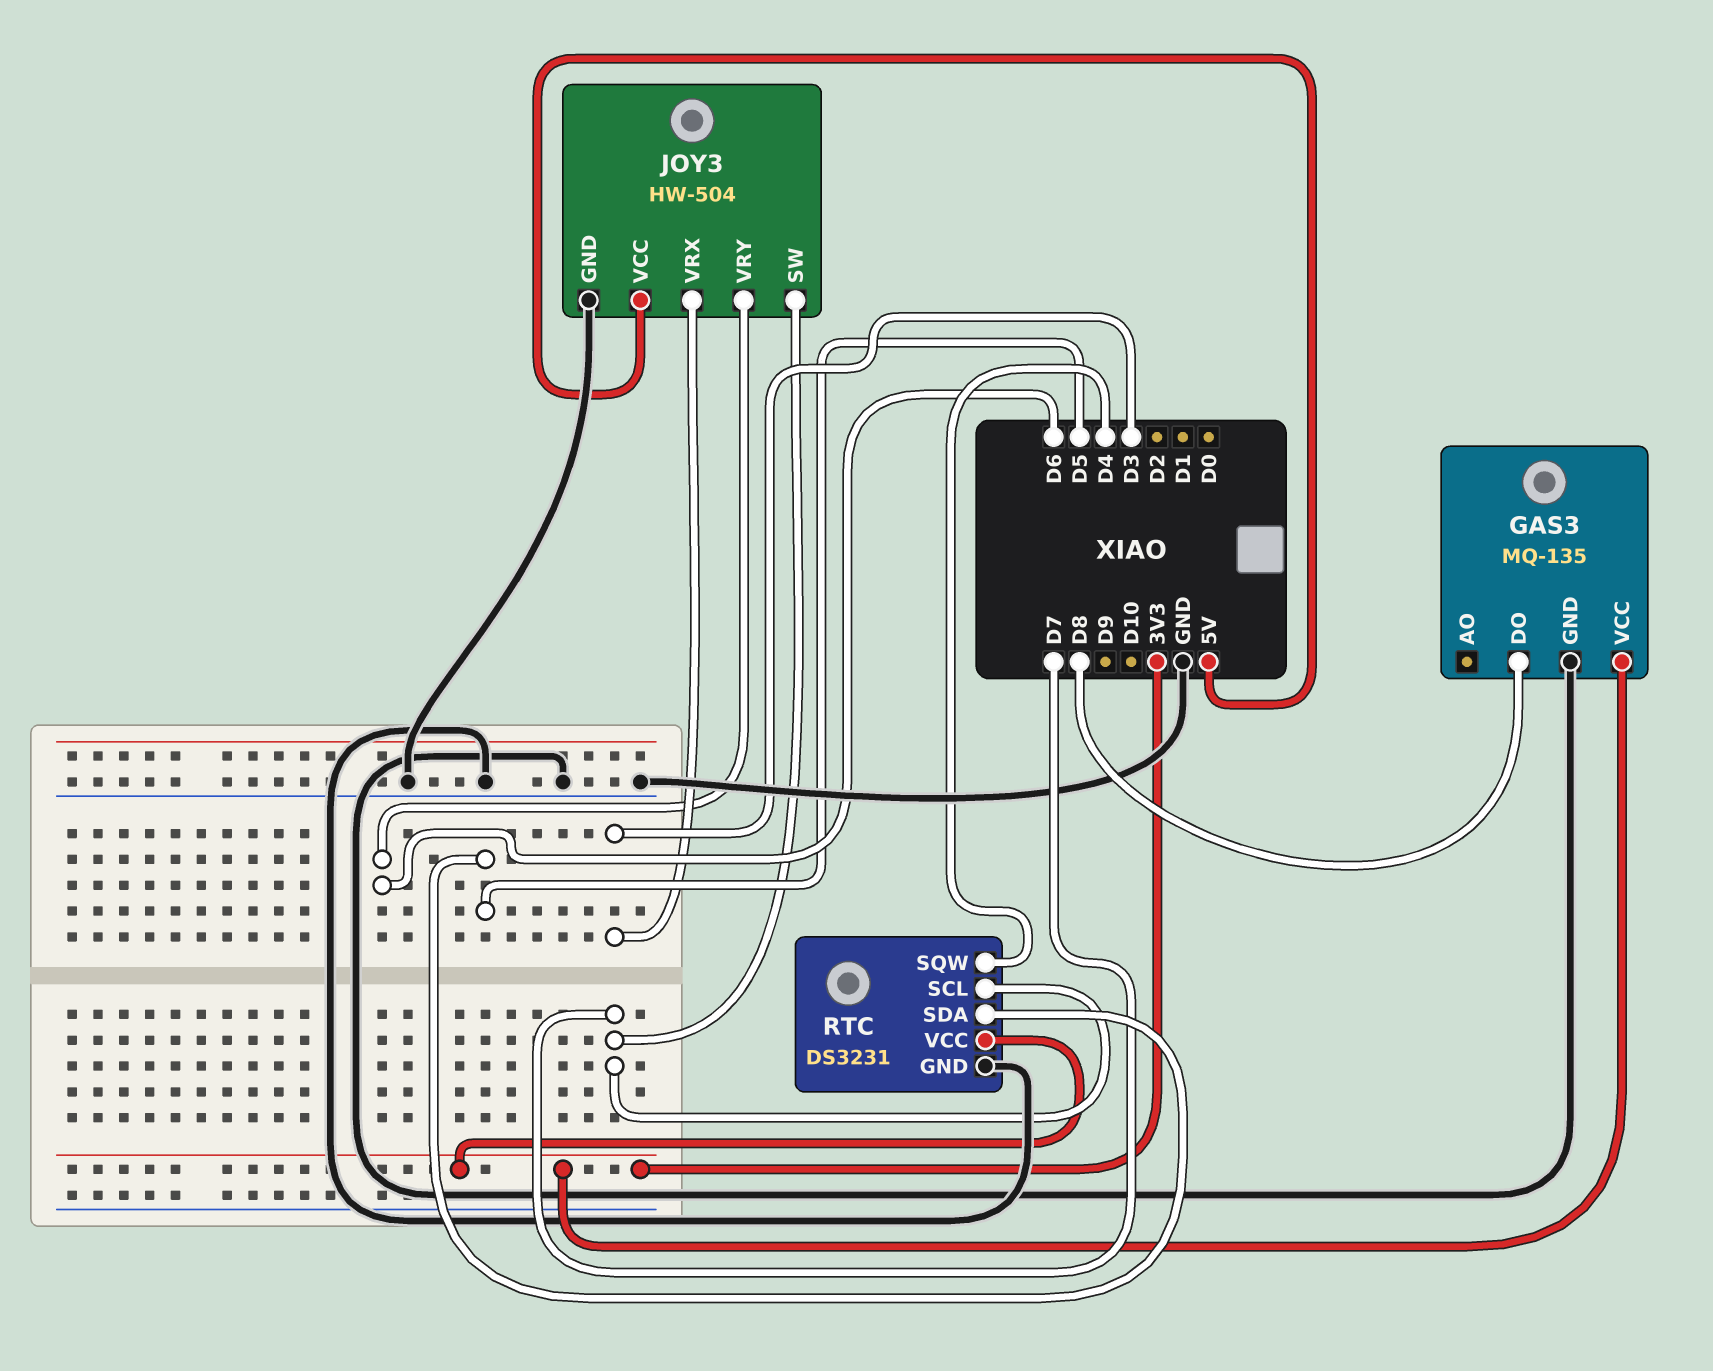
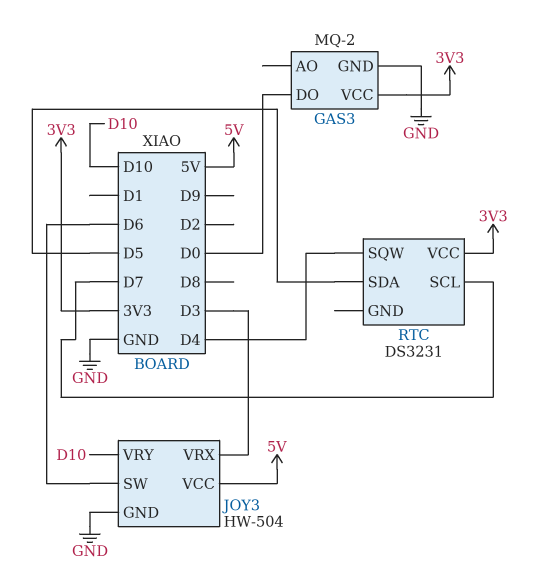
GAS3: MQ-135 -> MQ-2
GAS3 pin DO: D8 -> D0
JOY3 pin SW: D7 -> D6
JOY3 pin VRY: D6 -> D10
RTC pin GND: GND -> none

